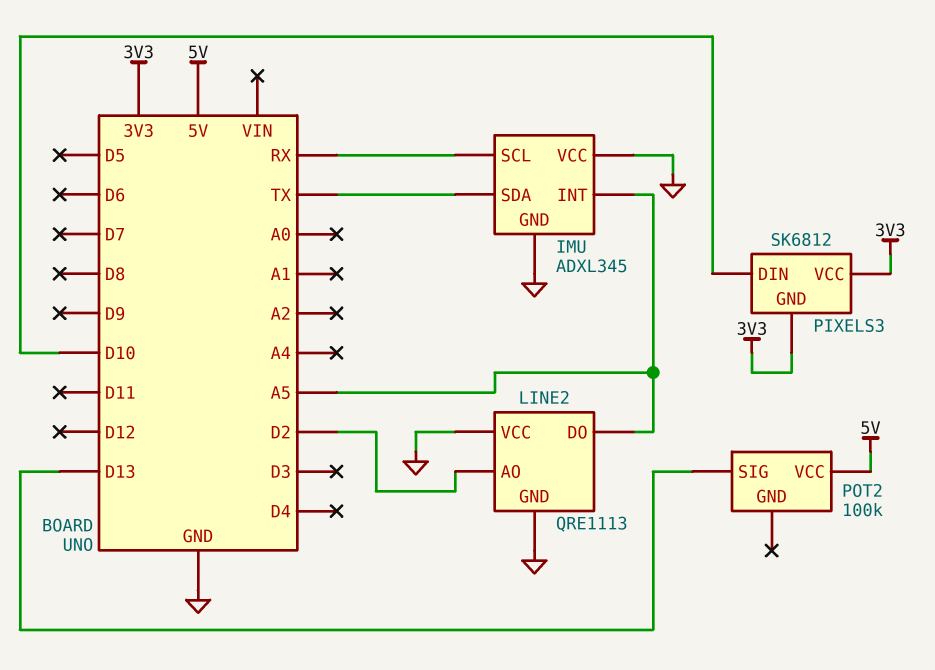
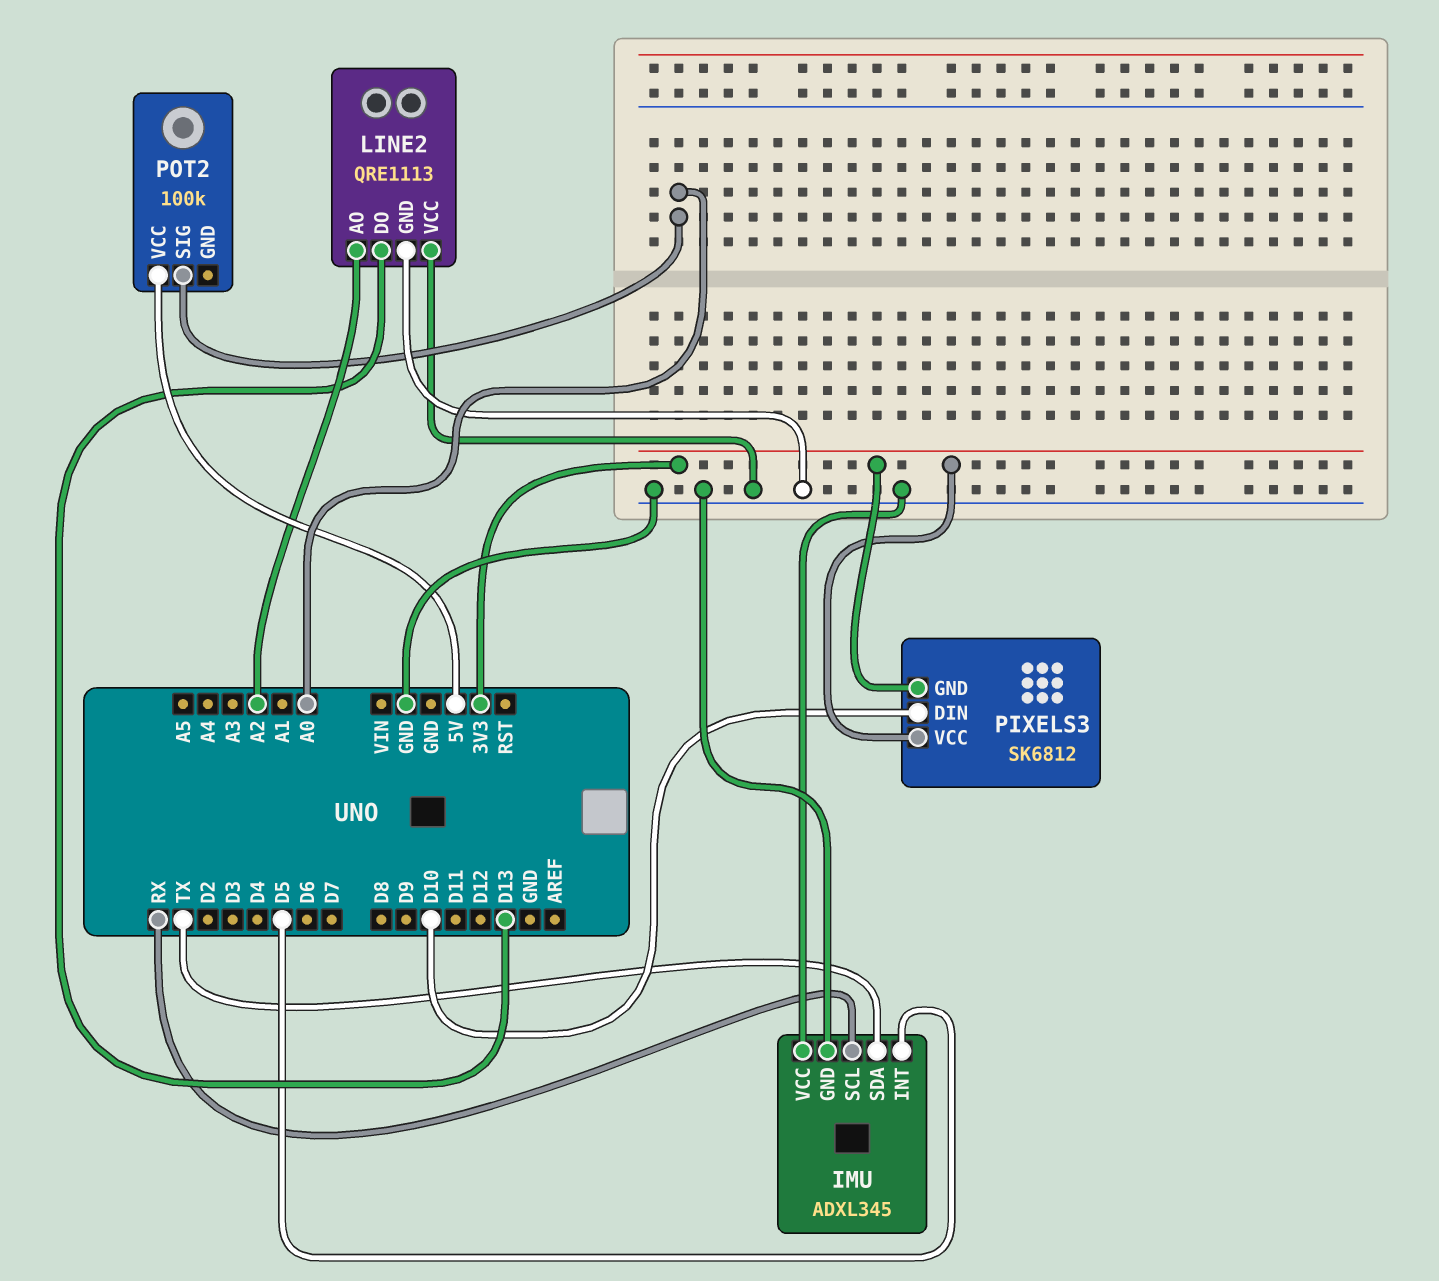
IMU pin INT: A5 -> D5
LINE2 pin AO: D2 -> A2
LINE2 pin DO: A5 -> D13
POT2 pin SIG: D13 -> A0

